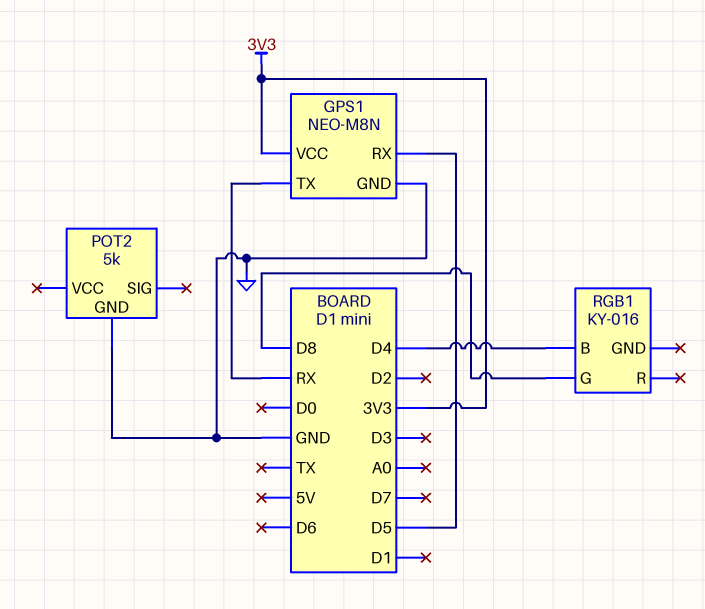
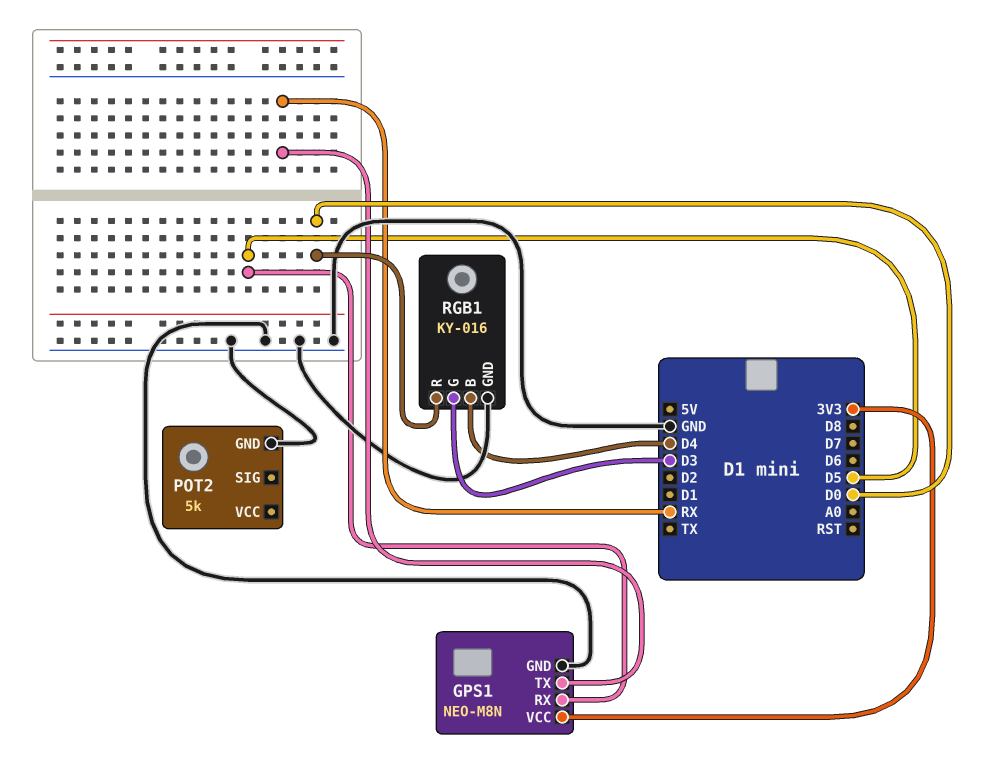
RGB1 pin G: D8 -> D3
RGB1 pin GND: none -> GND
RGB1 pin R: none -> D0

